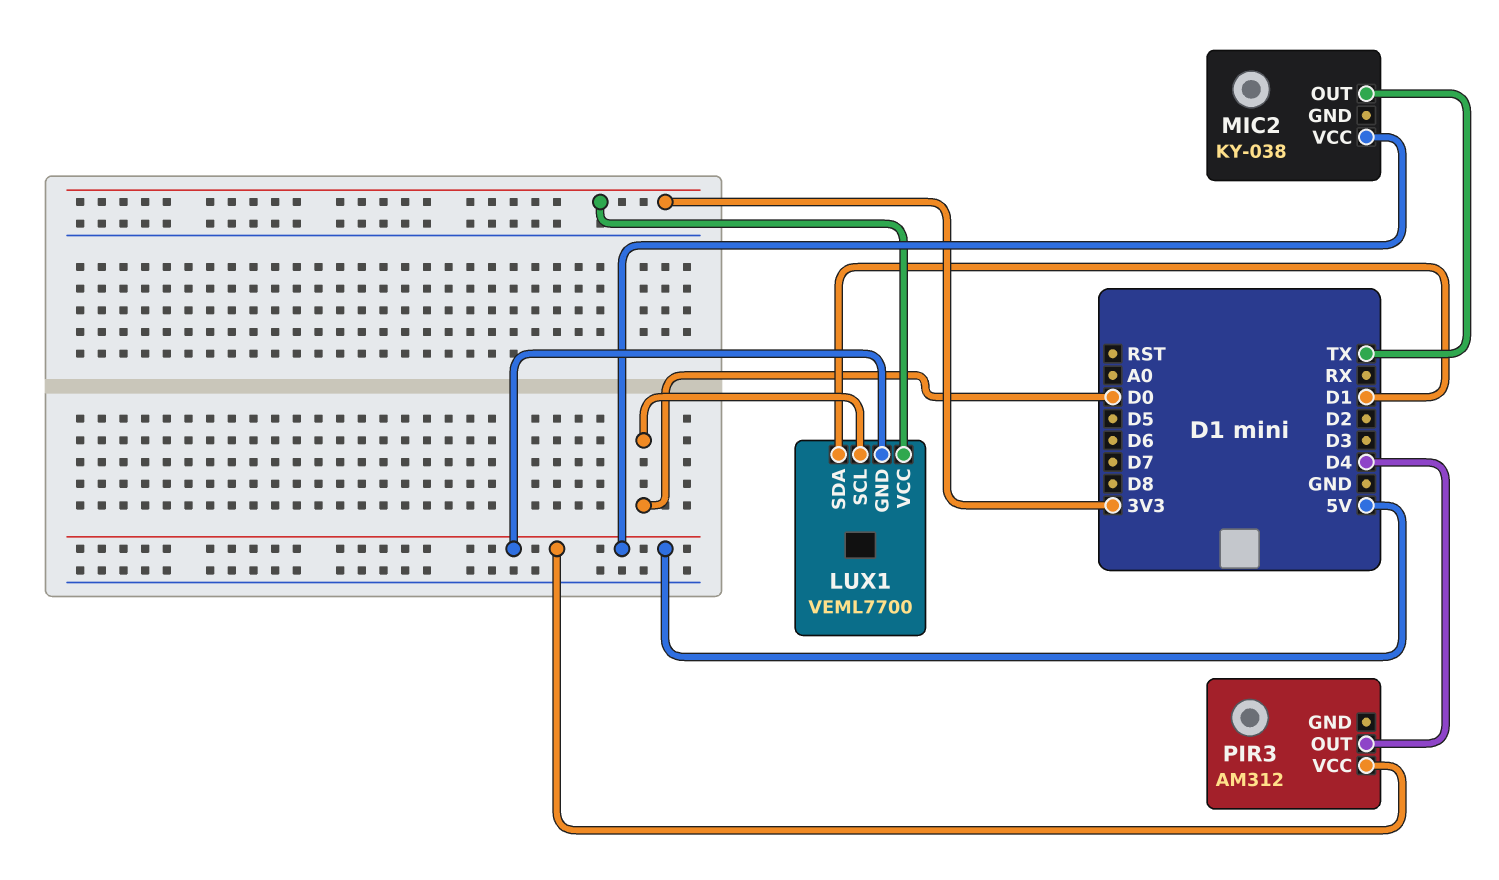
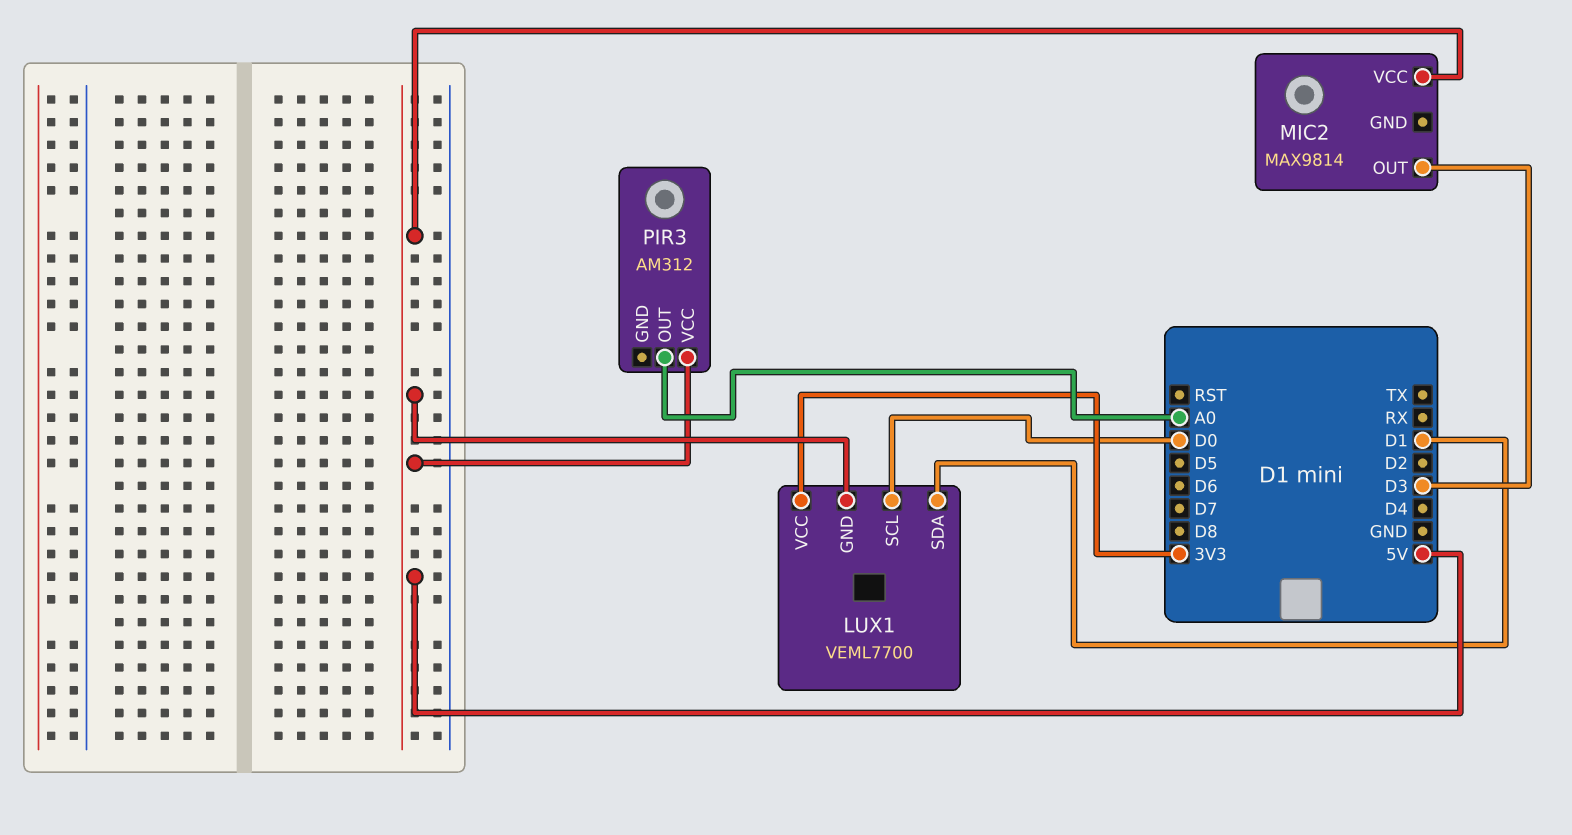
MIC2: KY-038 -> MAX9814
MIC2 pin OUT: TX -> D3
PIR3 pin OUT: D4 -> A0

